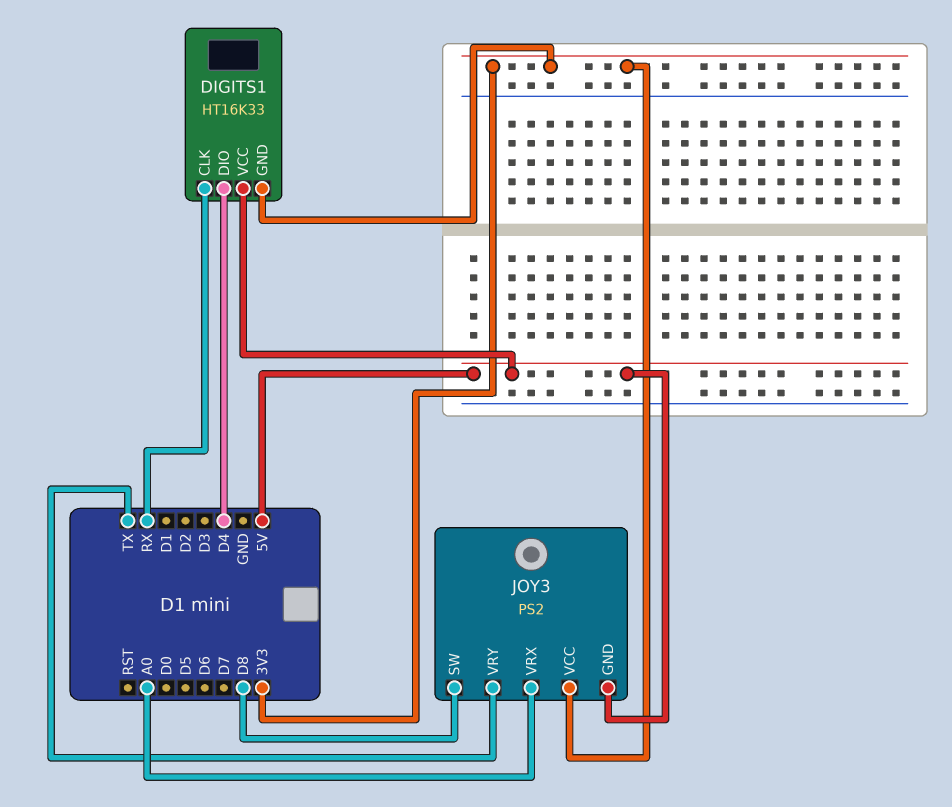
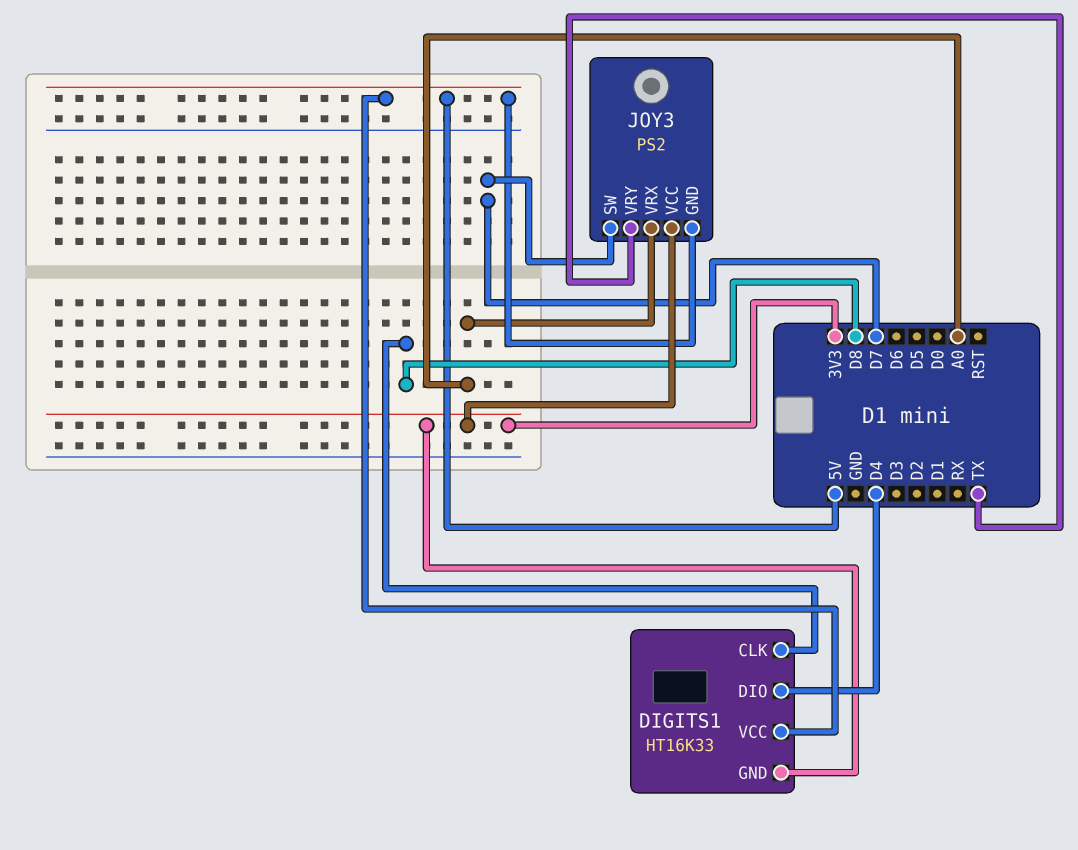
DIGITS1 pin CLK: RX -> D8
JOY3 pin SW: D8 -> D7

